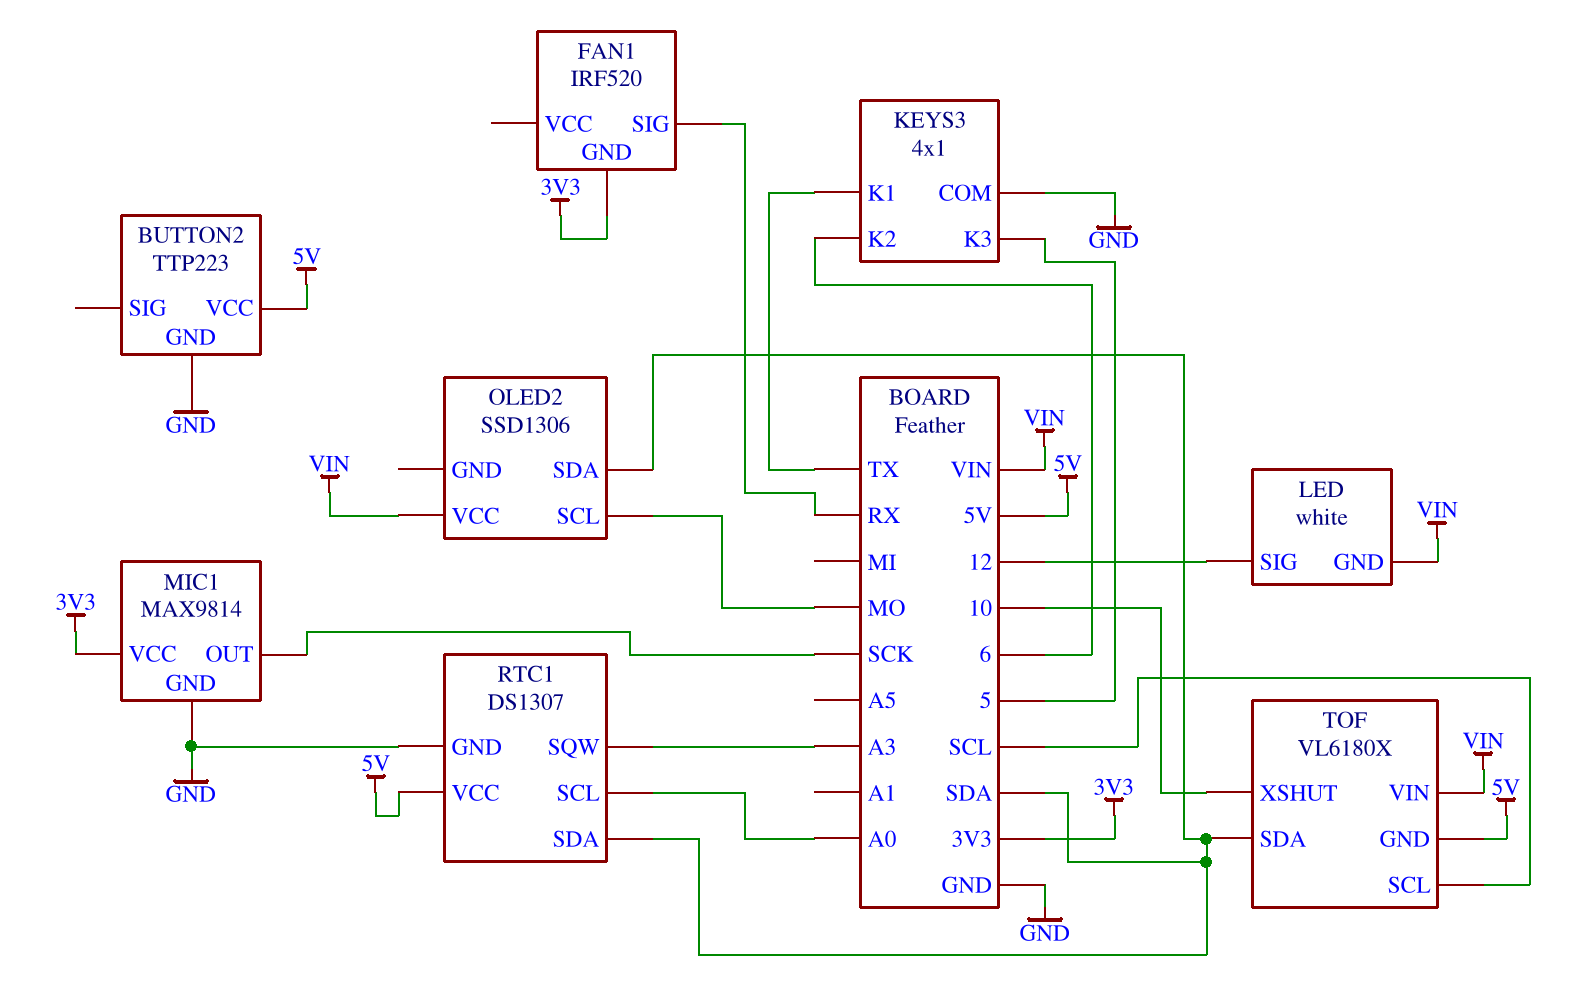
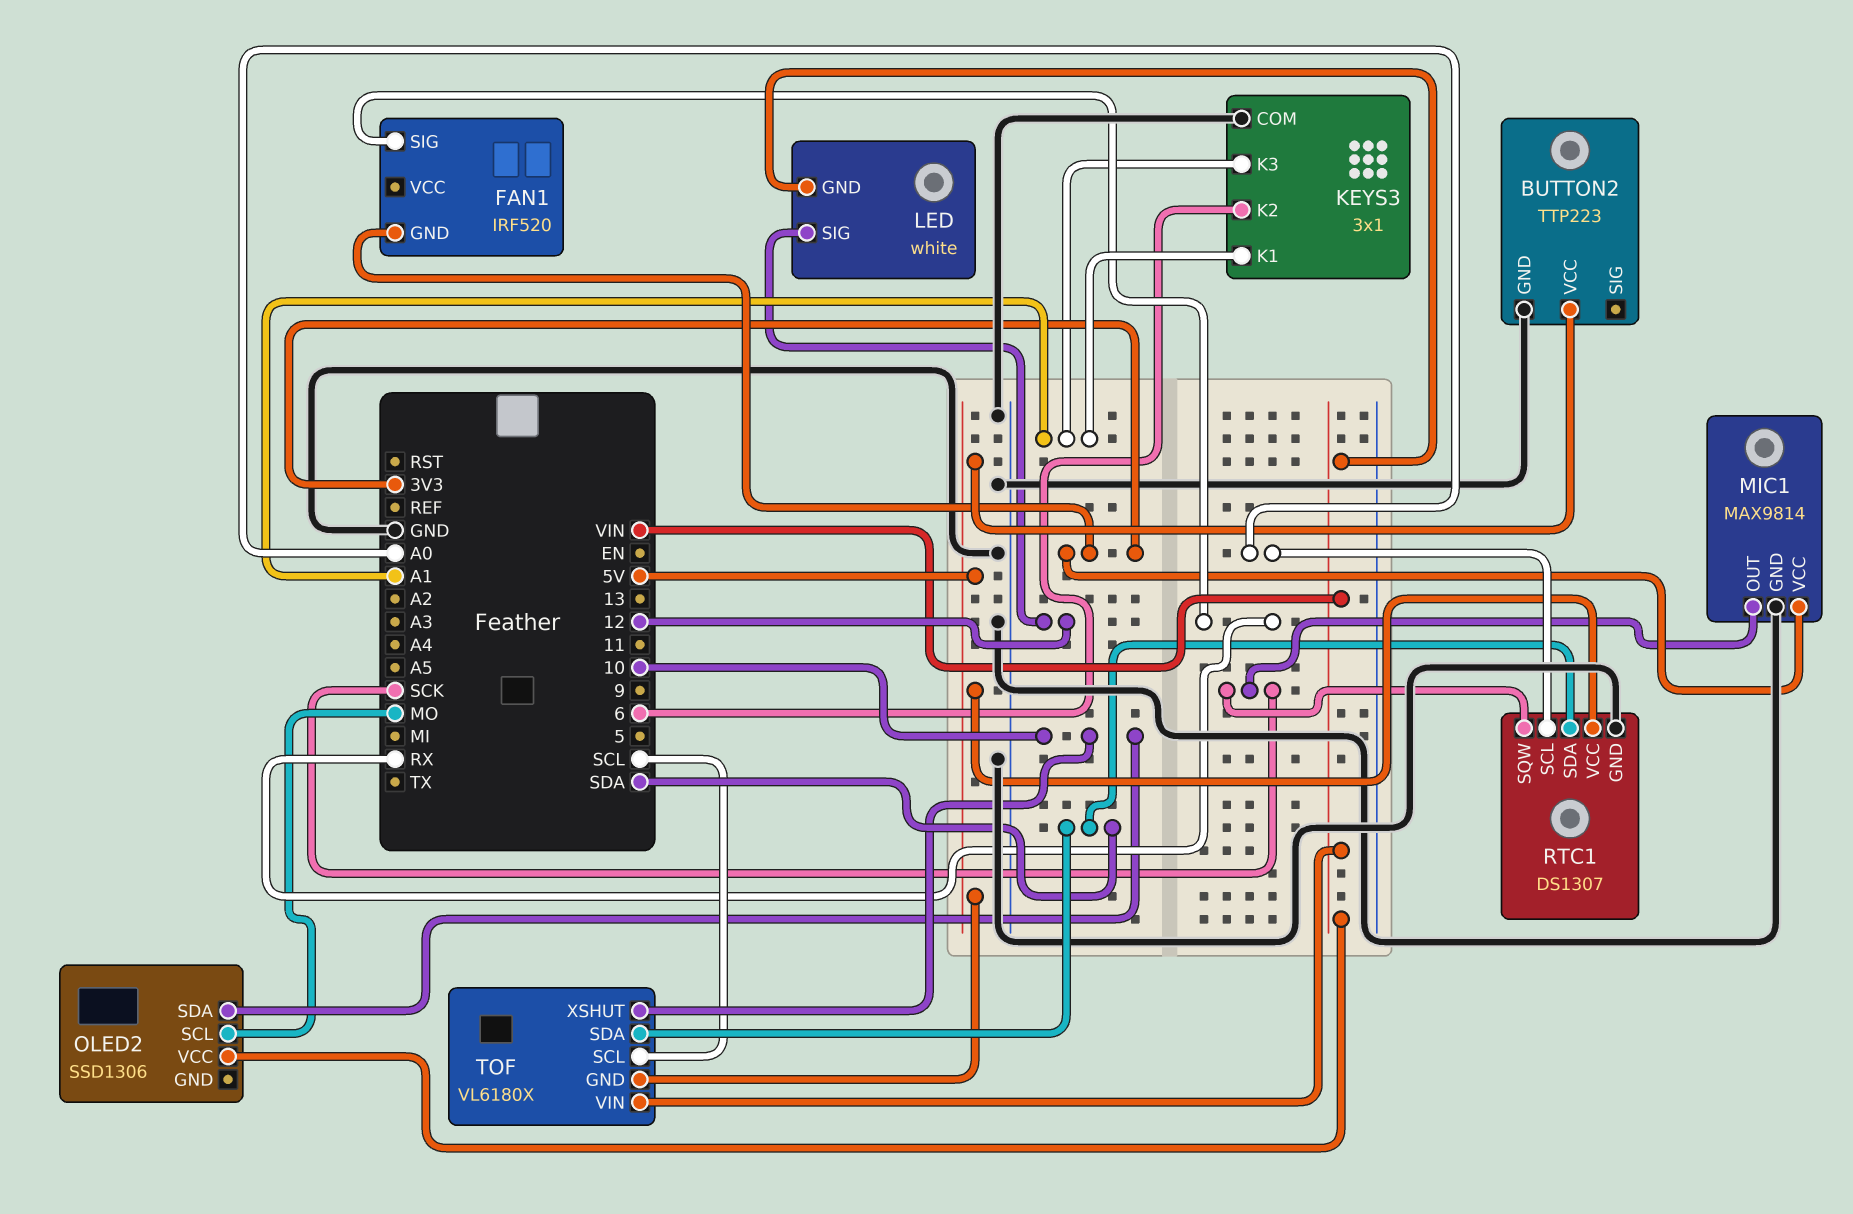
KEYS3: 4x1 -> 3x1
KEYS3 pin K1: TX -> A1
KEYS3 pin K3: 5 -> A1
OLED2 pin SDA: SDA -> 10
RTC1 pin SQW: A3 -> SCK

